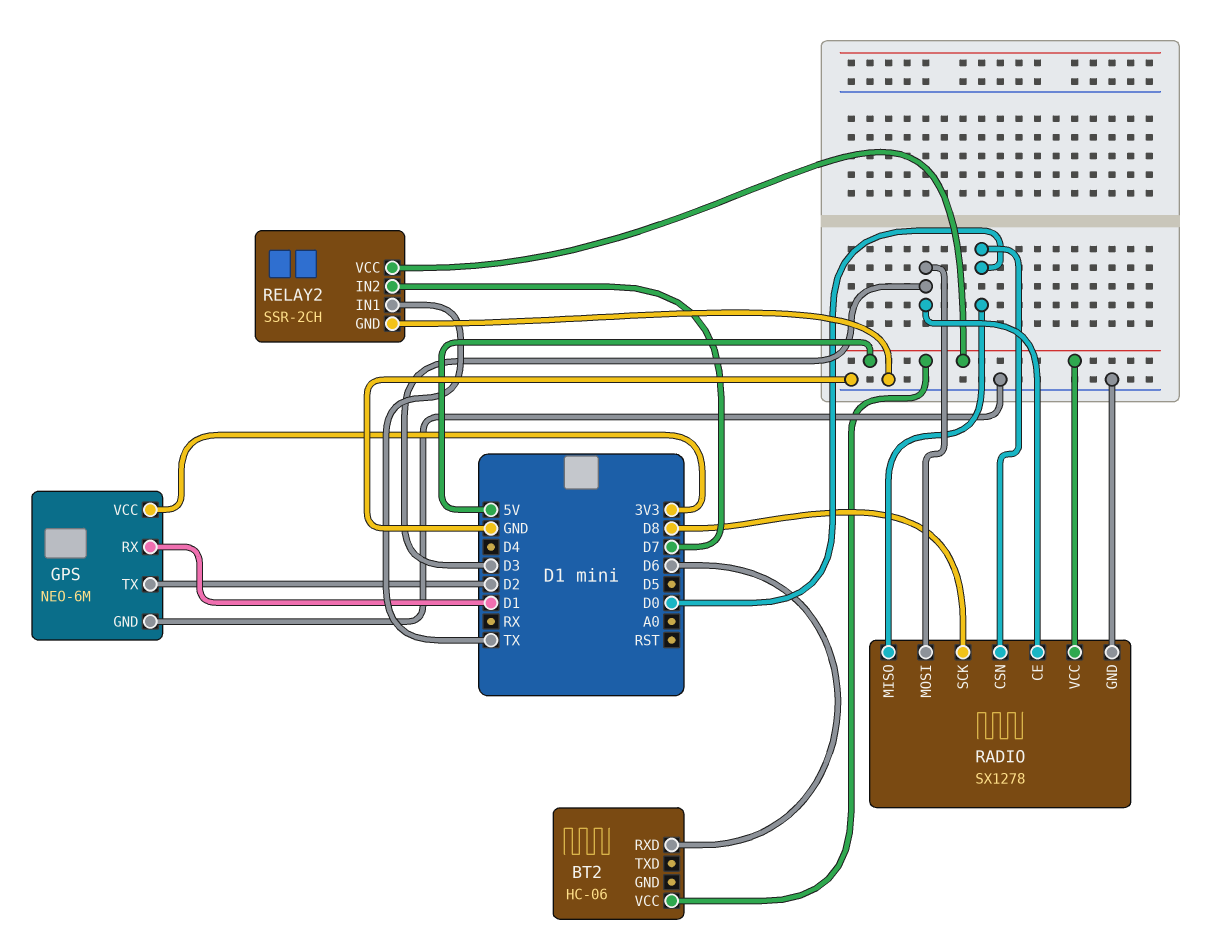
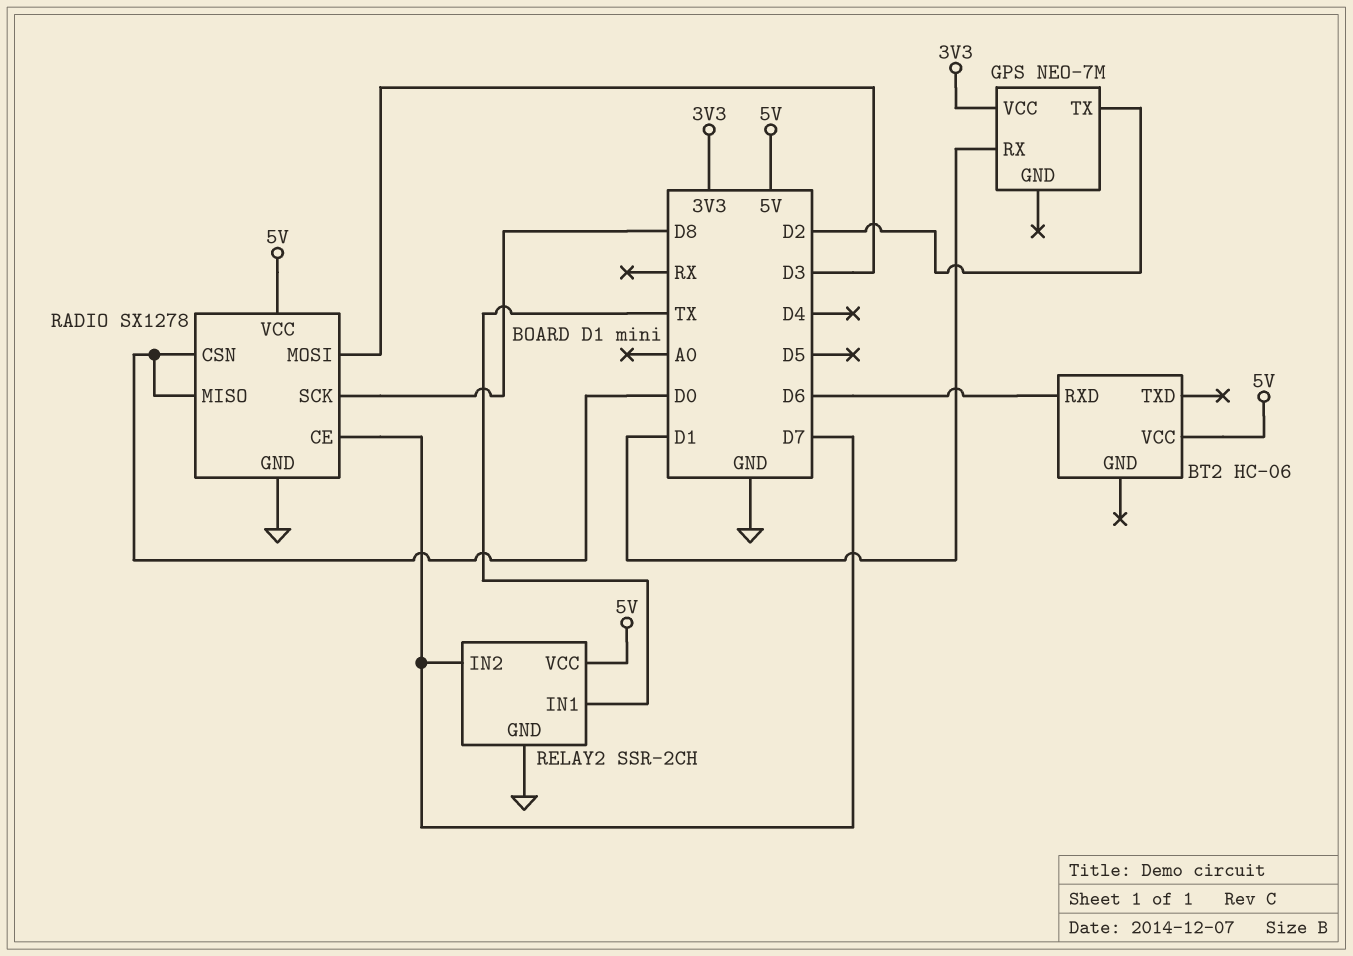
GPS: NEO-6M -> NEO-7M
GPS pin GND: GND -> none
RADIO pin CE: D3 -> D7

